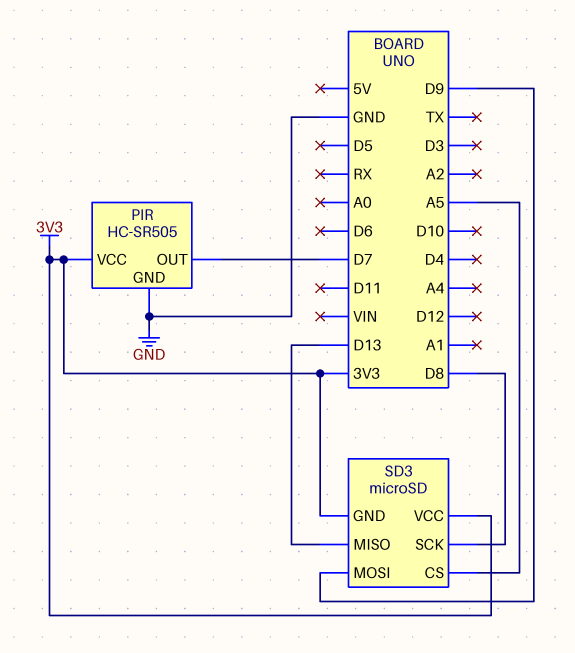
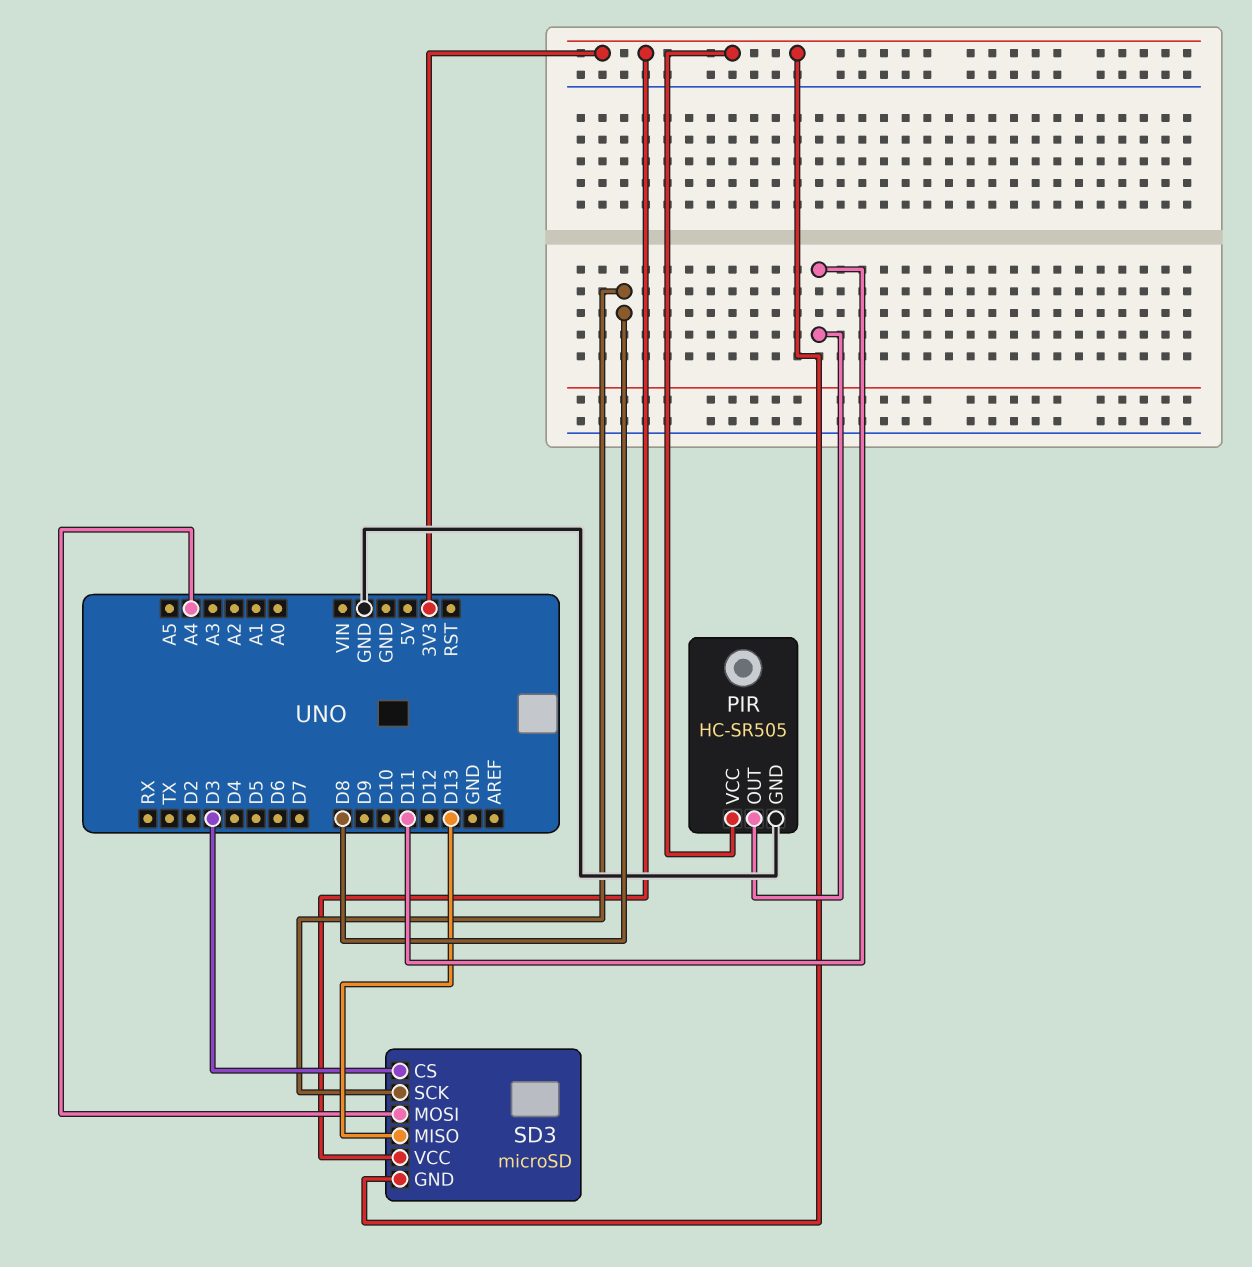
PIR pin OUT: D7 -> D11
SD3 pin CS: A5 -> D3
SD3 pin MOSI: D9 -> A4

